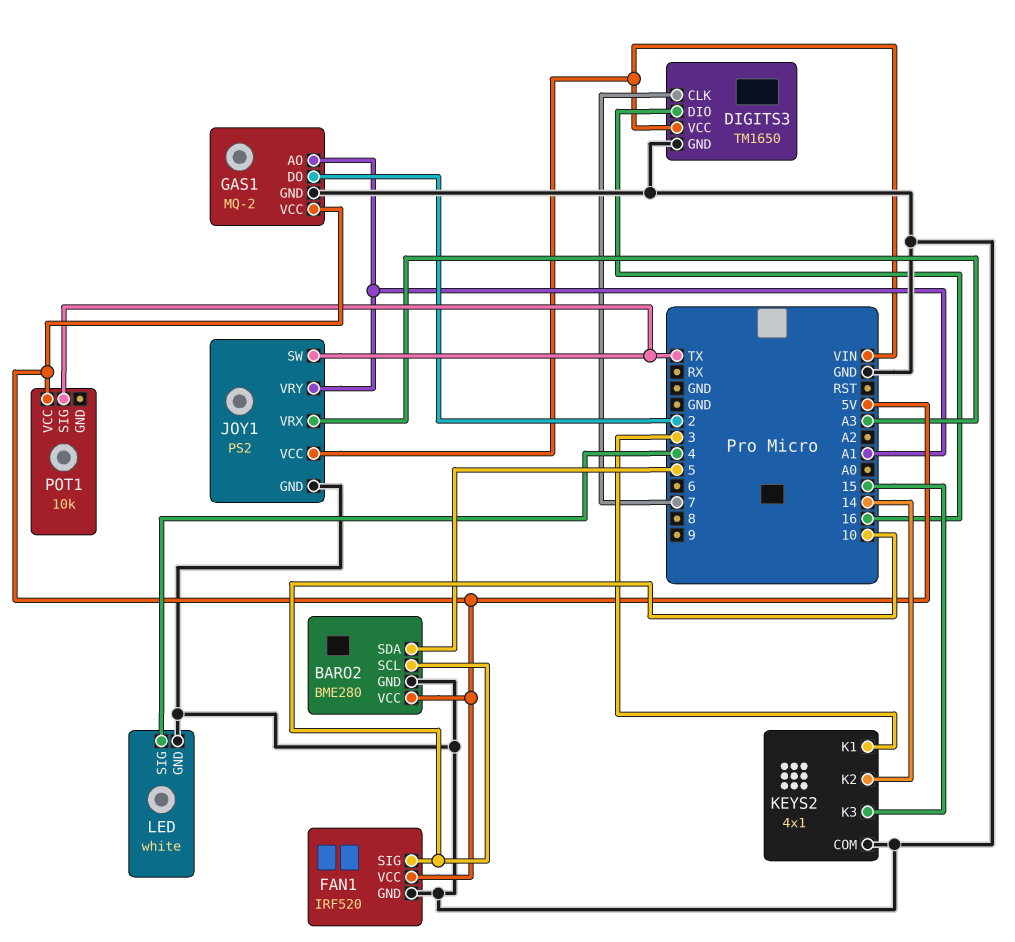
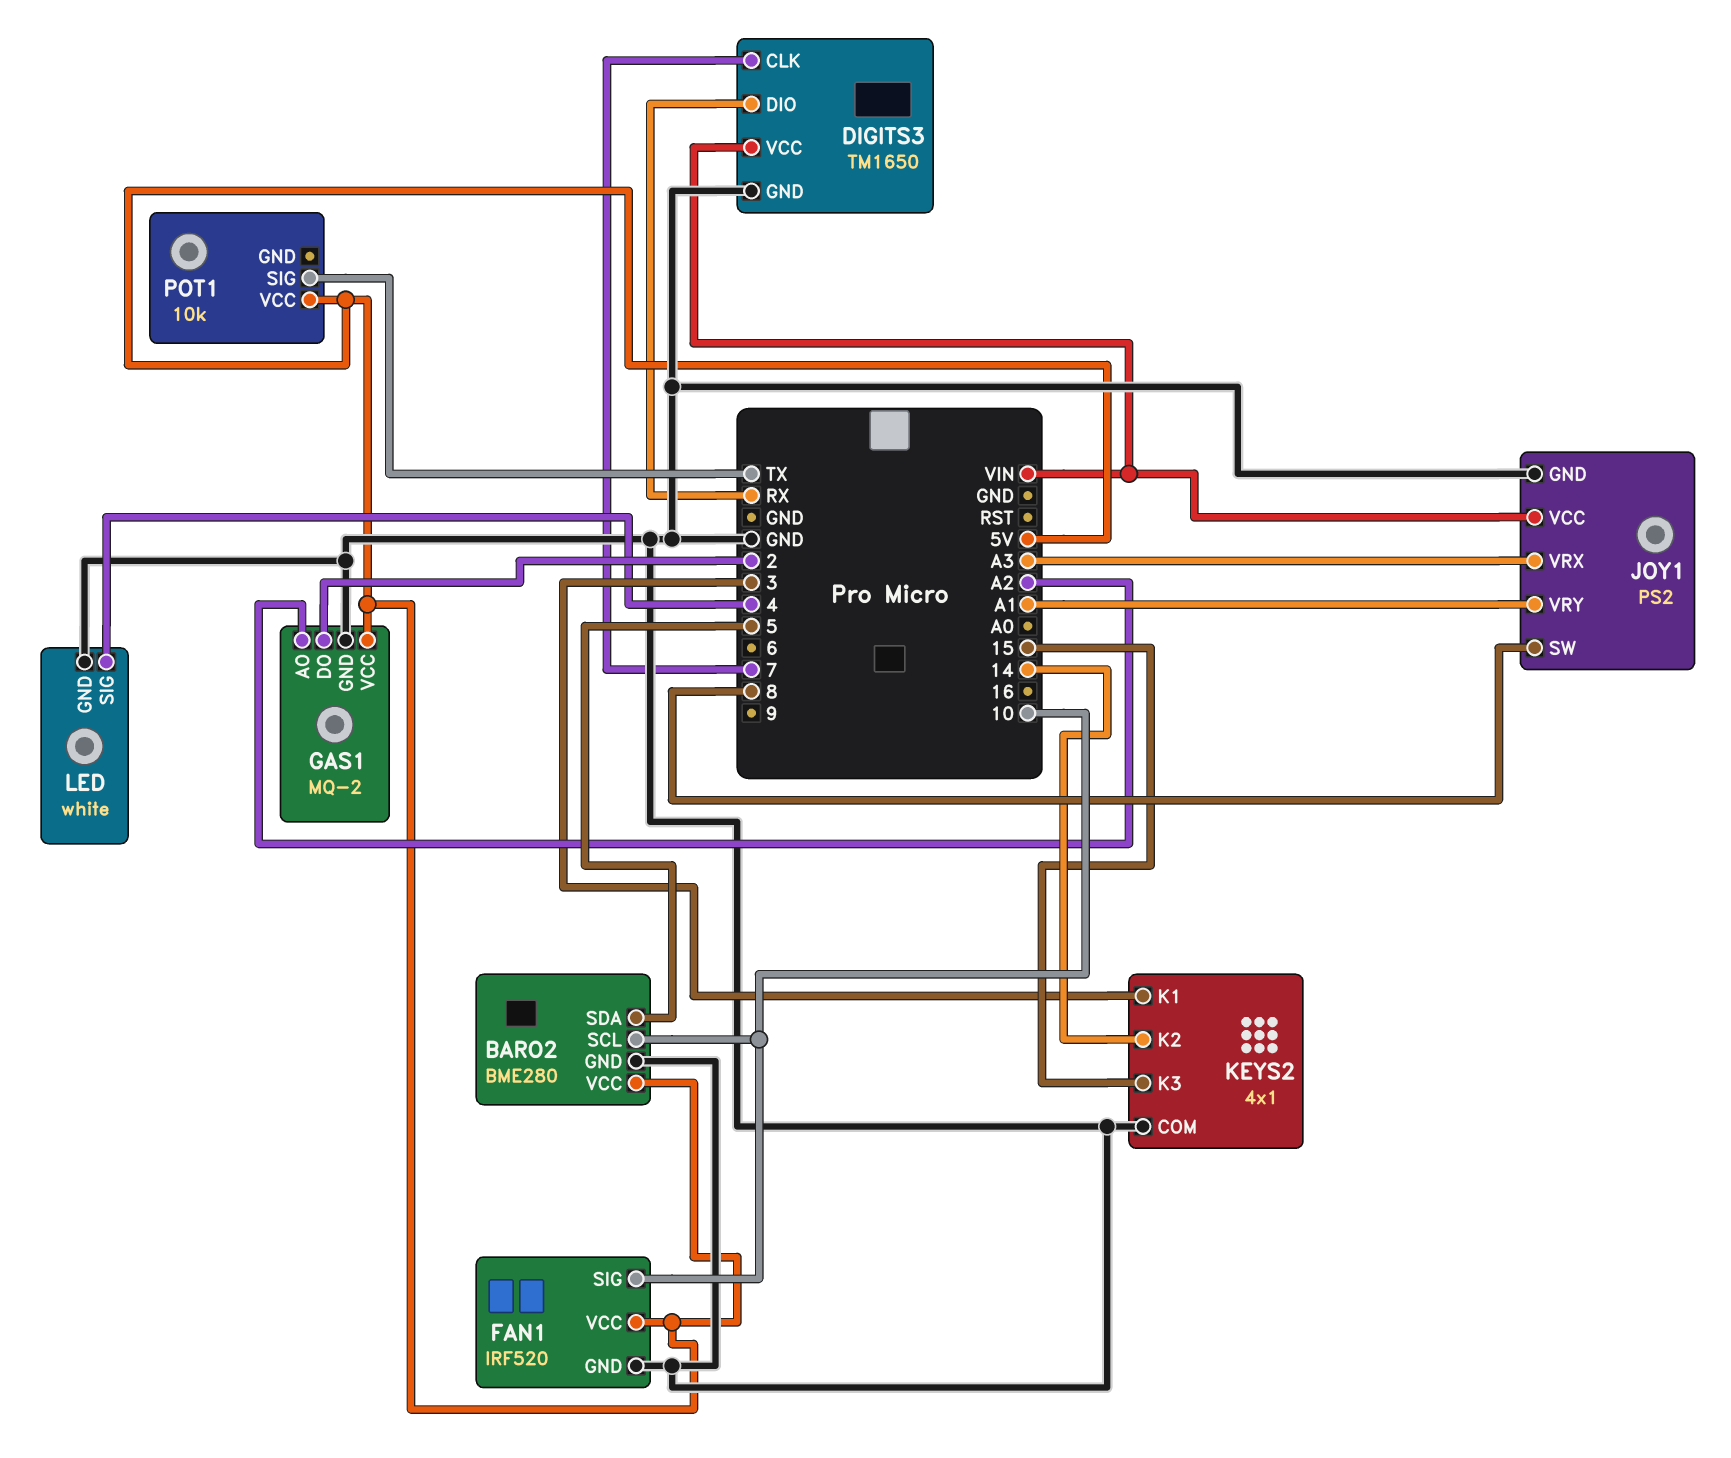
DIGITS3 pin DIO: 16 -> RX
GAS1 pin AO: A1 -> A2
JOY1 pin SW: TX -> 8

